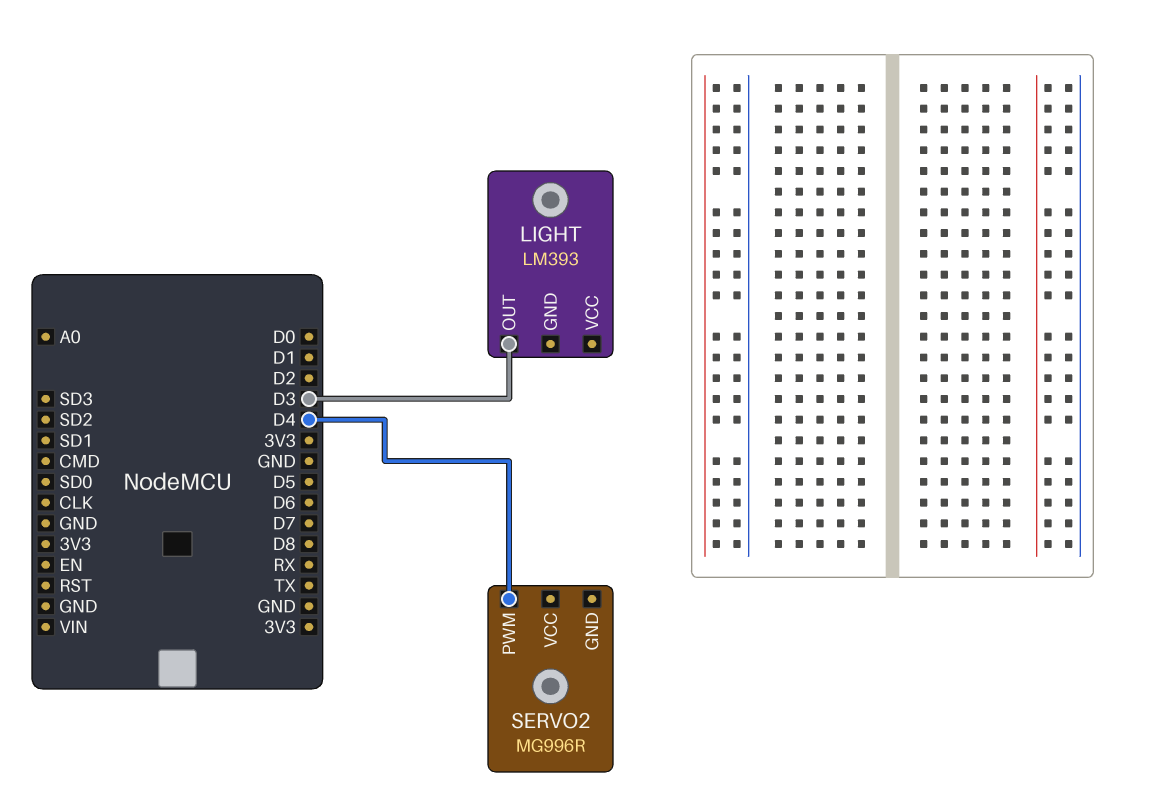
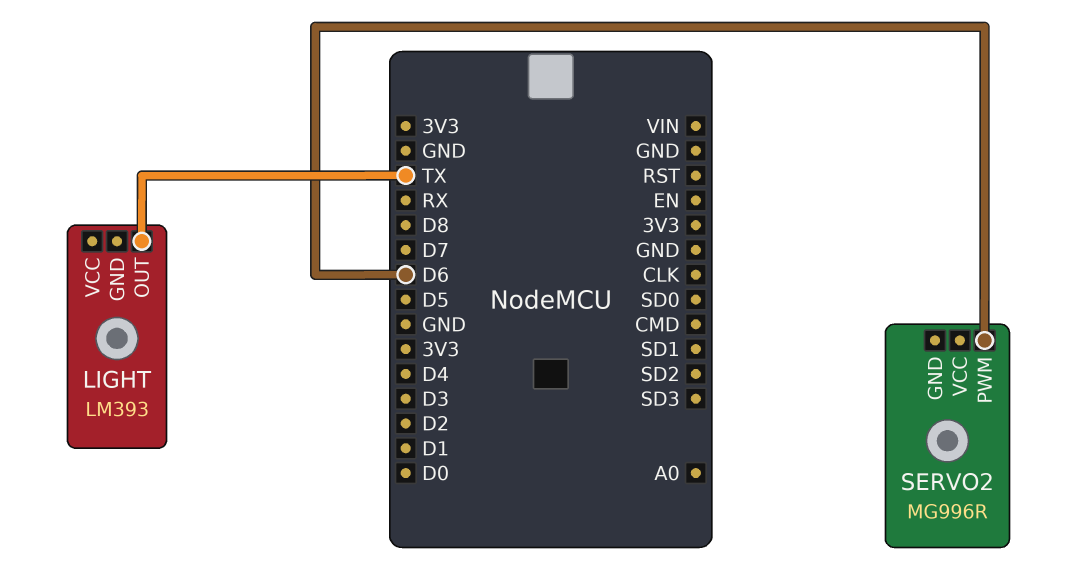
LIGHT pin OUT: D3 -> TX
SERVO2 pin PWM: D4 -> D6

